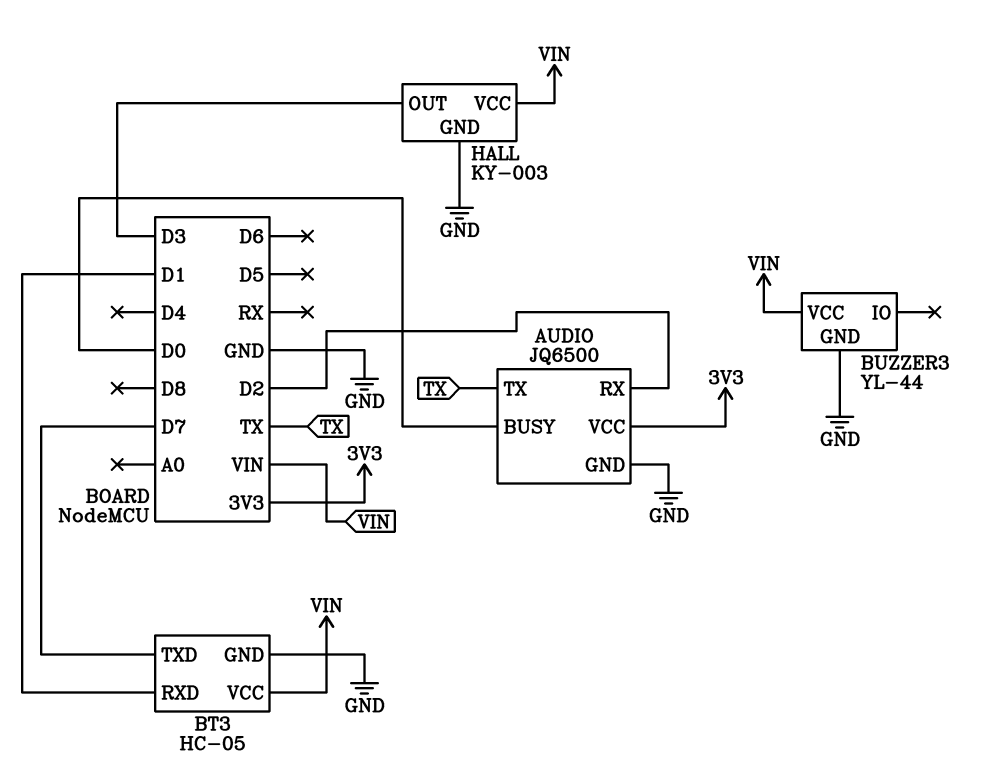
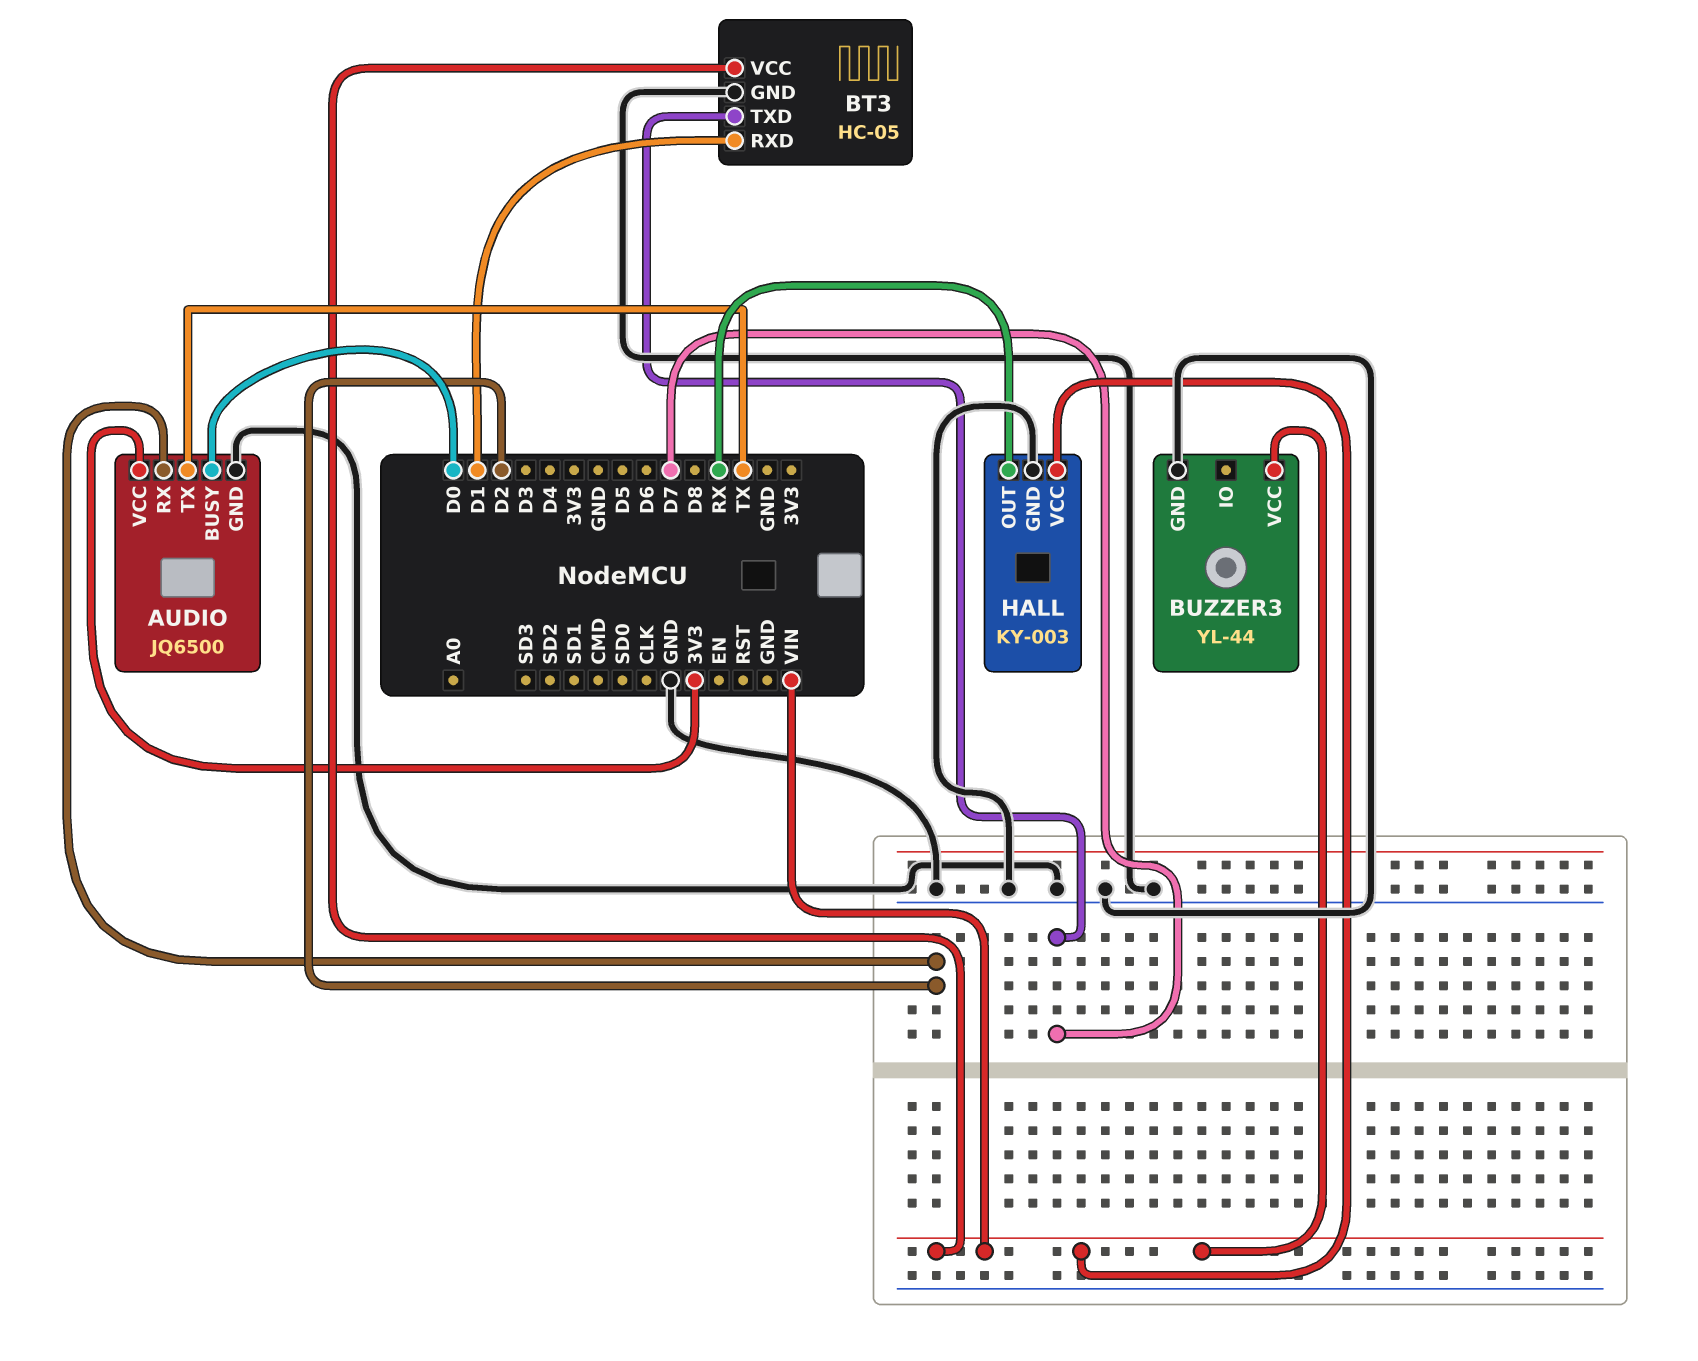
HALL pin OUT: D3 -> RX

